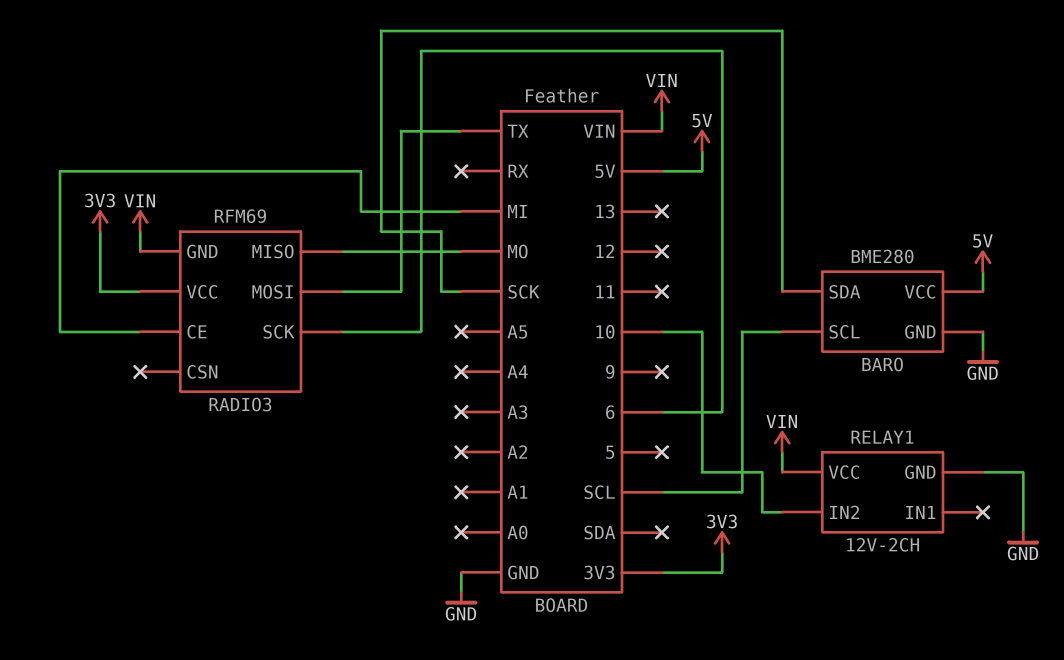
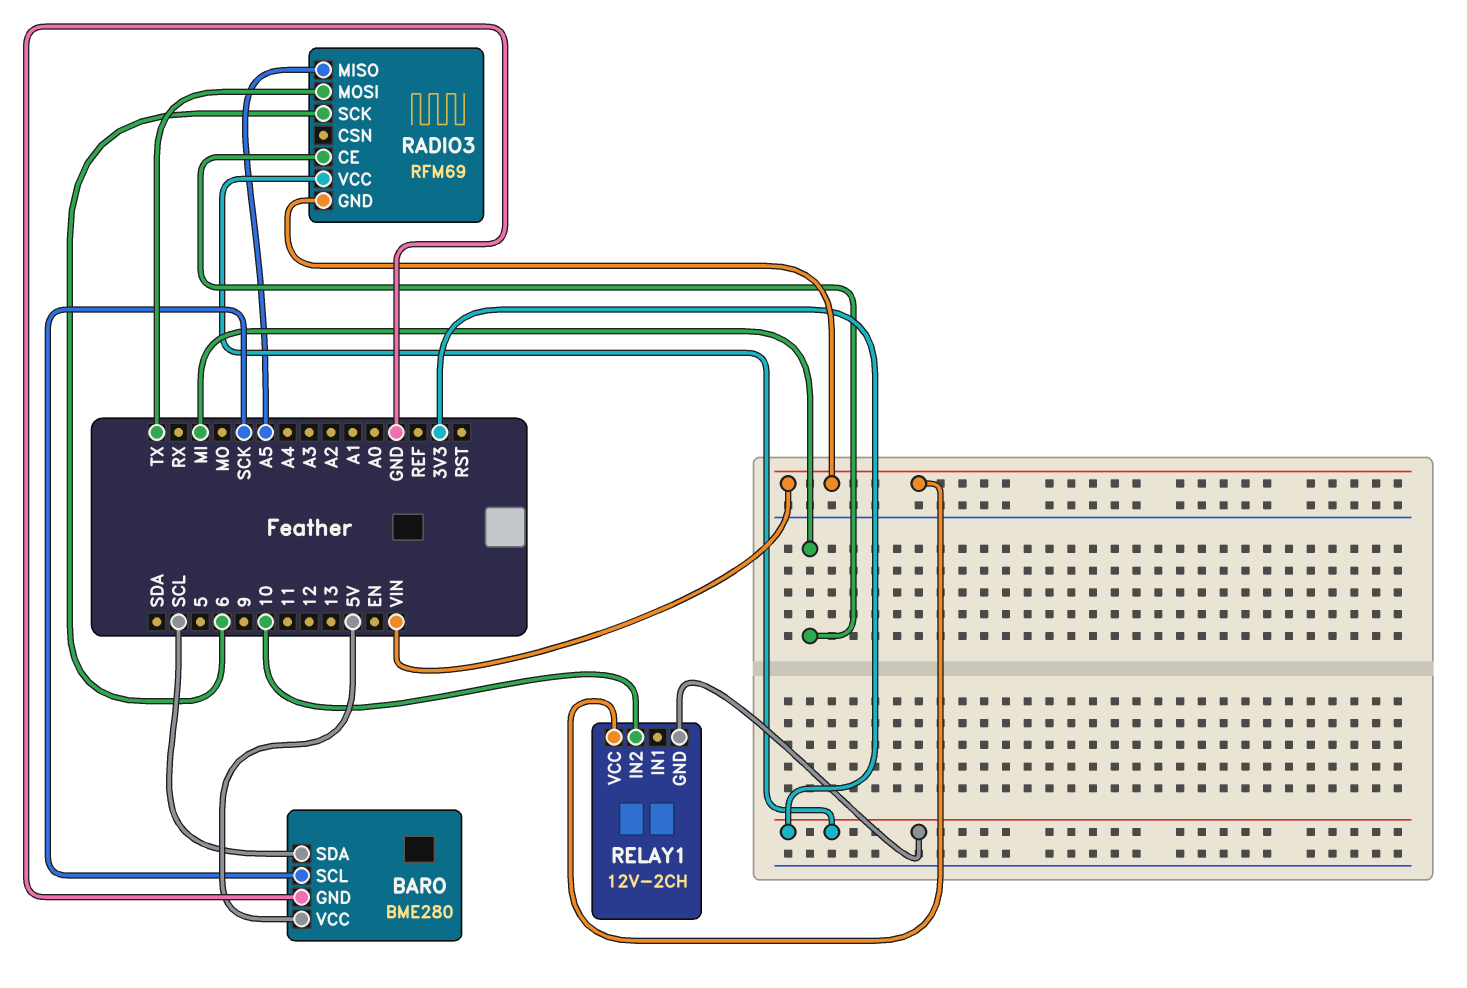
BARO pin SCL: SCL -> SCK
BARO pin SDA: SCK -> SCL
RADIO3 pin MISO: MO -> A5
RELAY1 pin GND: GND -> 3V3

